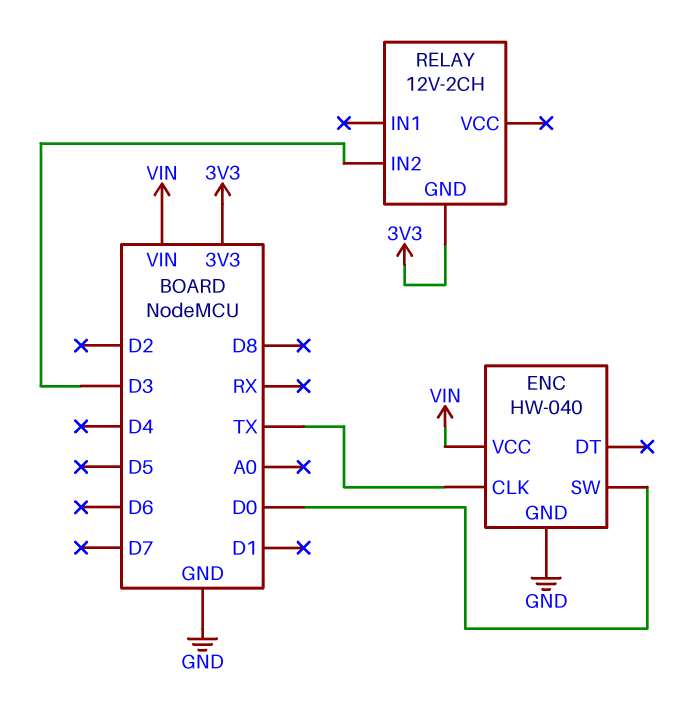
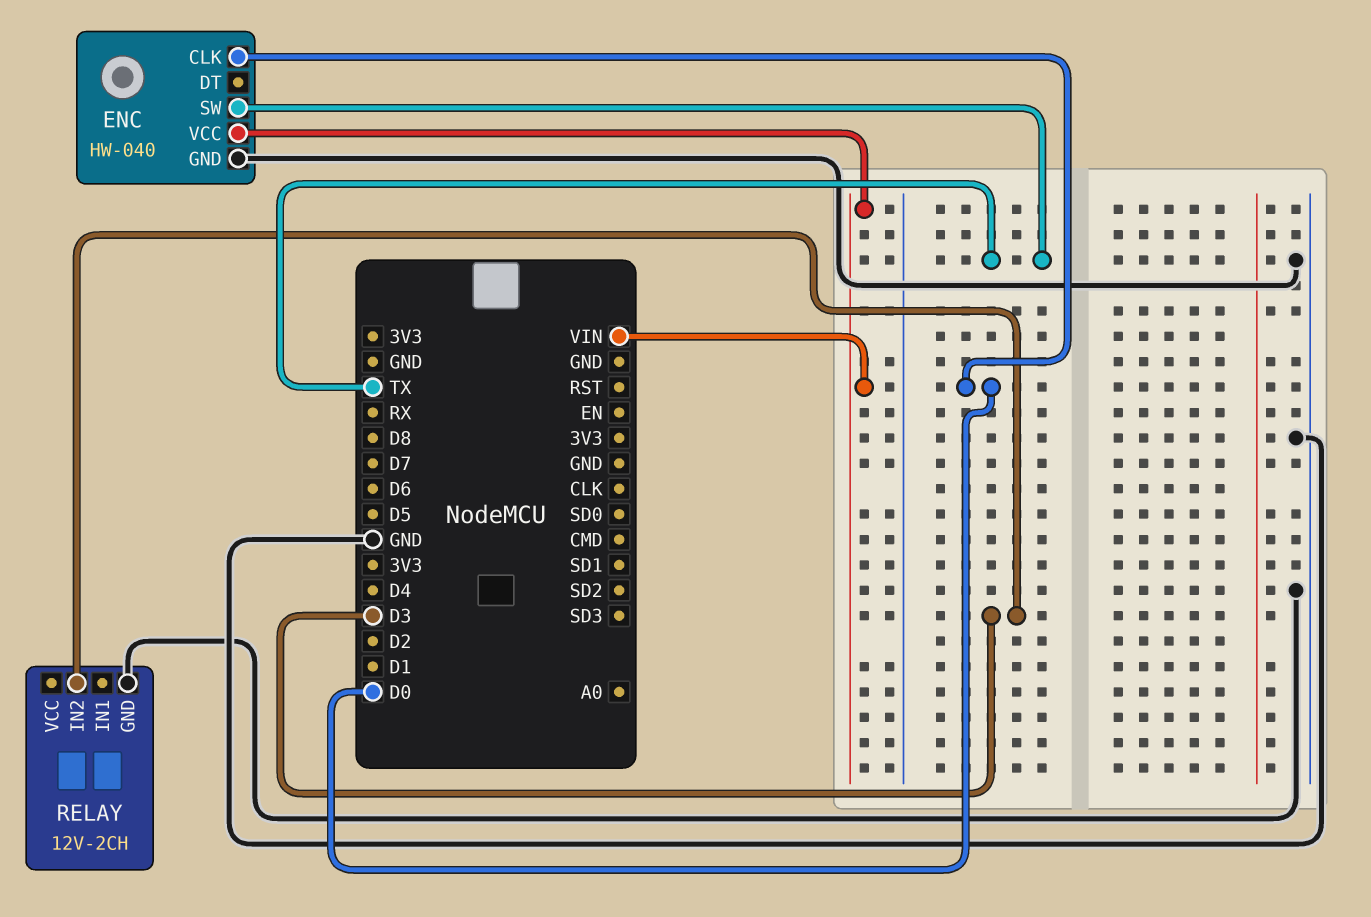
ENC pin CLK: TX -> D0
ENC pin SW: D0 -> TX
RELAY pin GND: 3V3 -> GND

